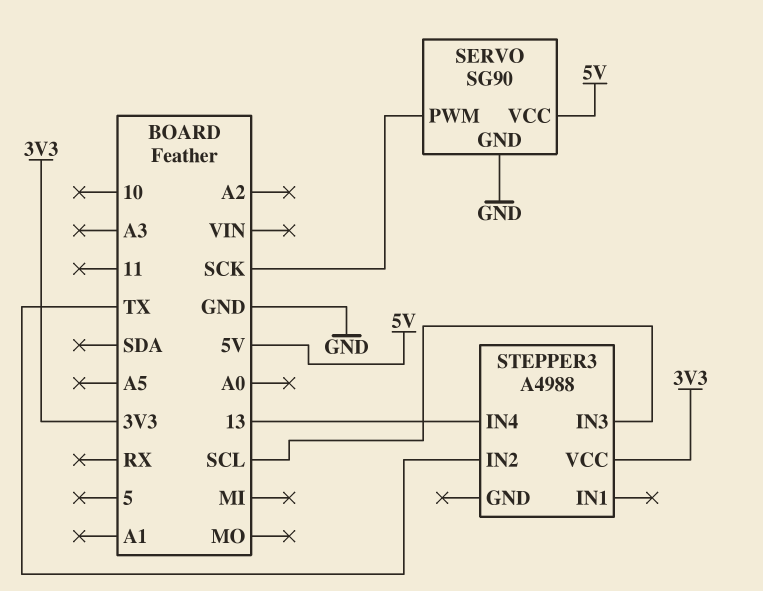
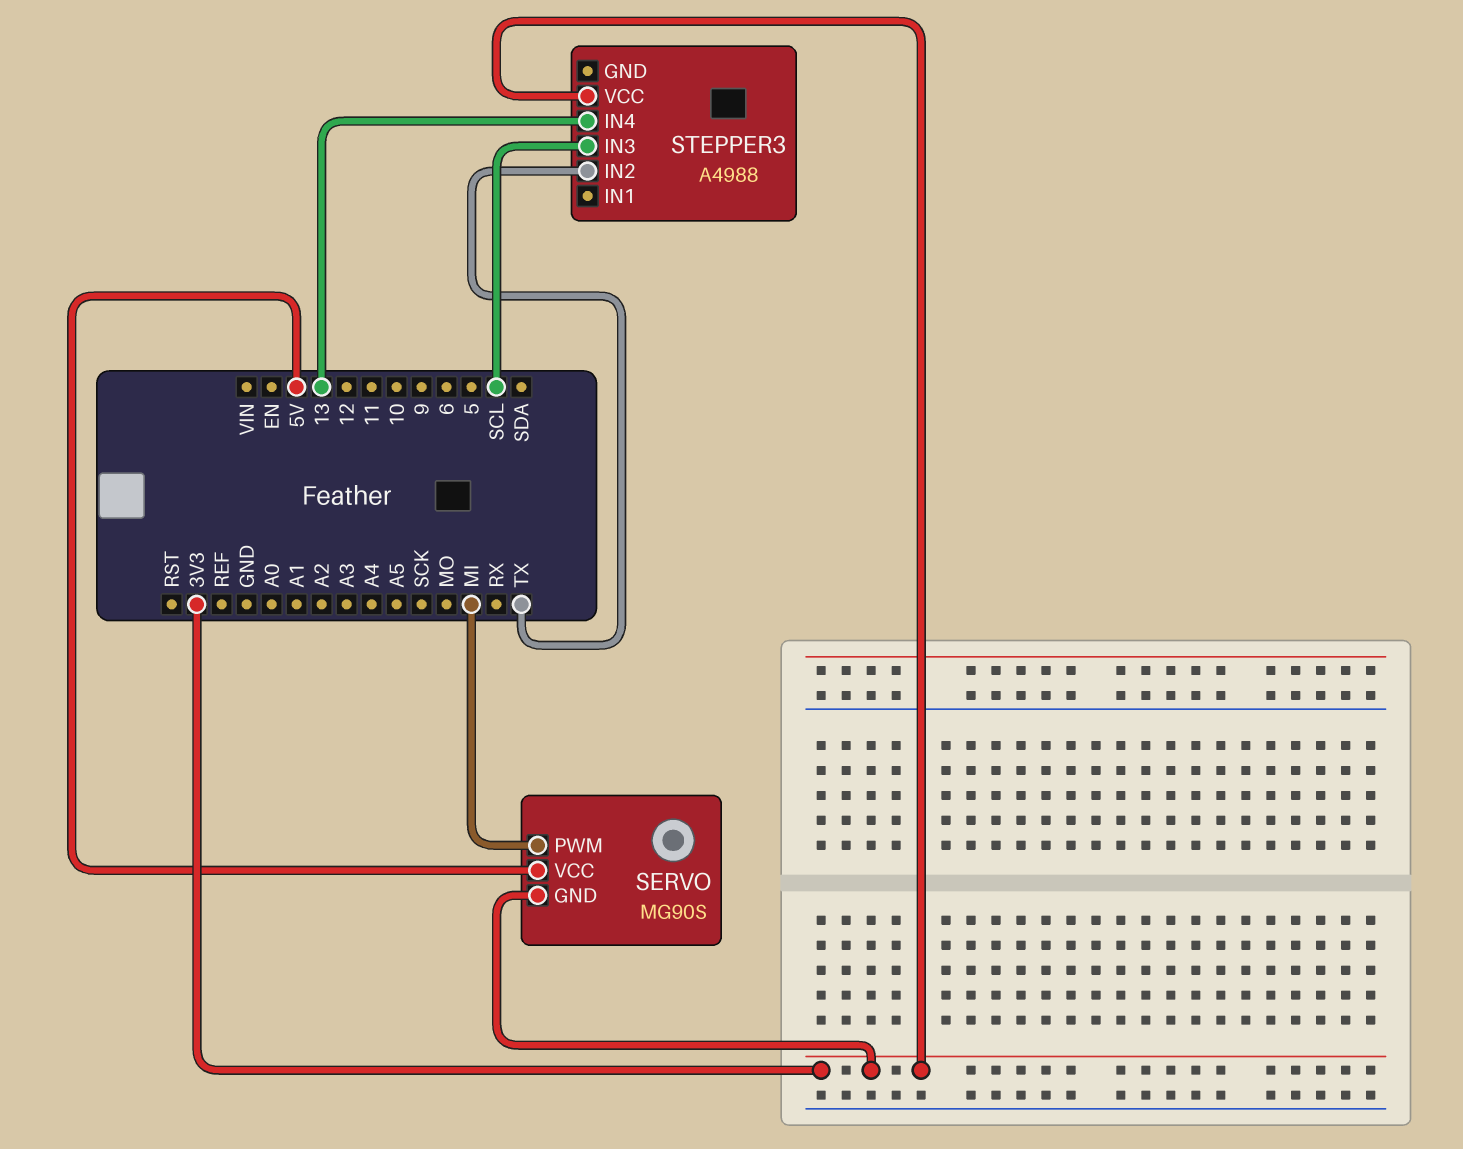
SERVO: SG90 -> MG90S
SERVO pin GND: GND -> 3V3
SERVO pin PWM: SCK -> MI

